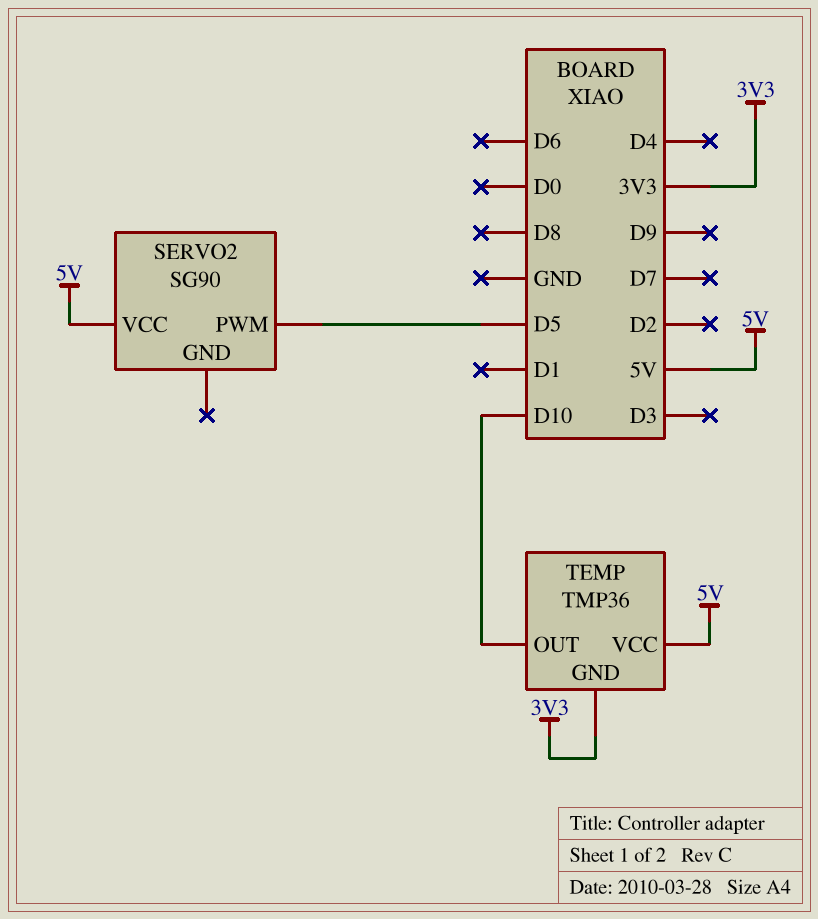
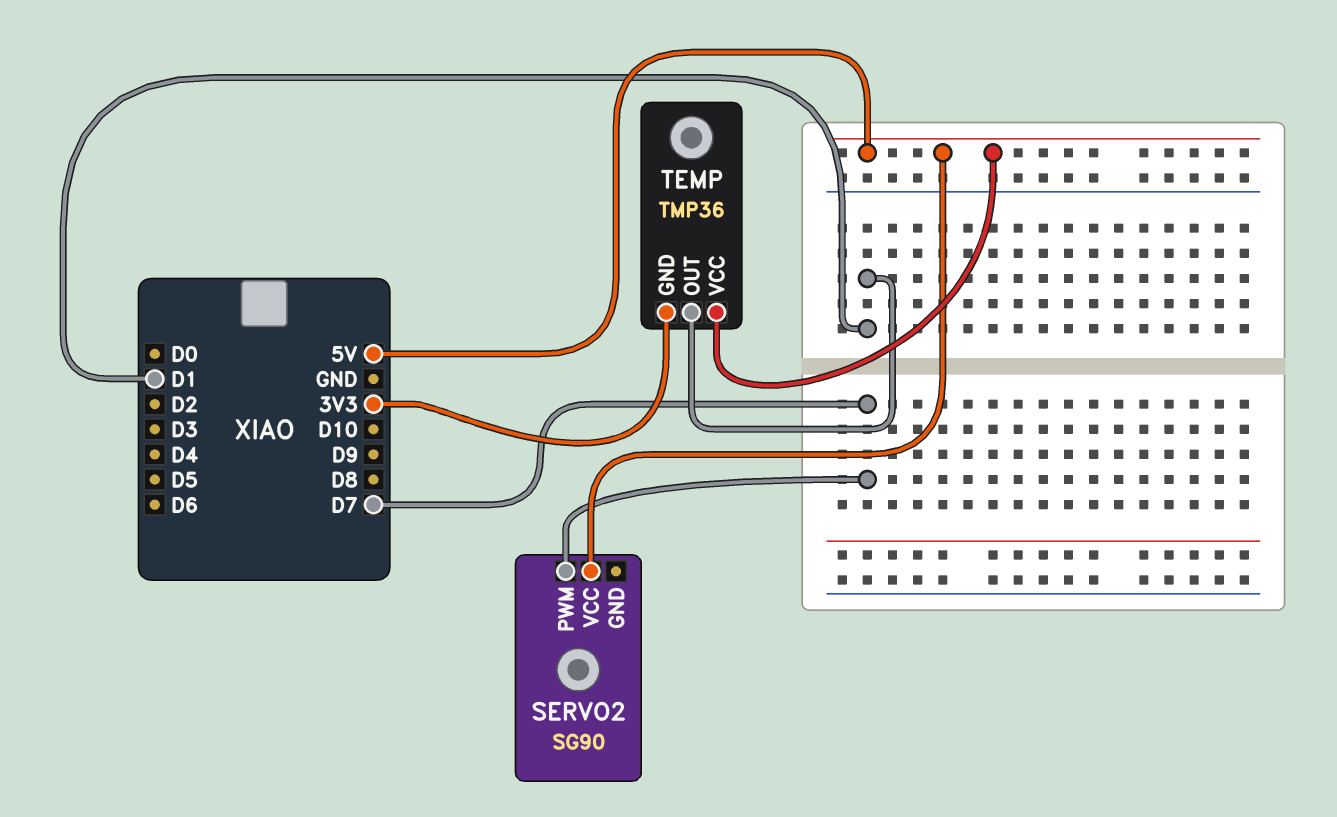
SERVO2 pin PWM: D5 -> D7
TEMP pin OUT: D10 -> D1

